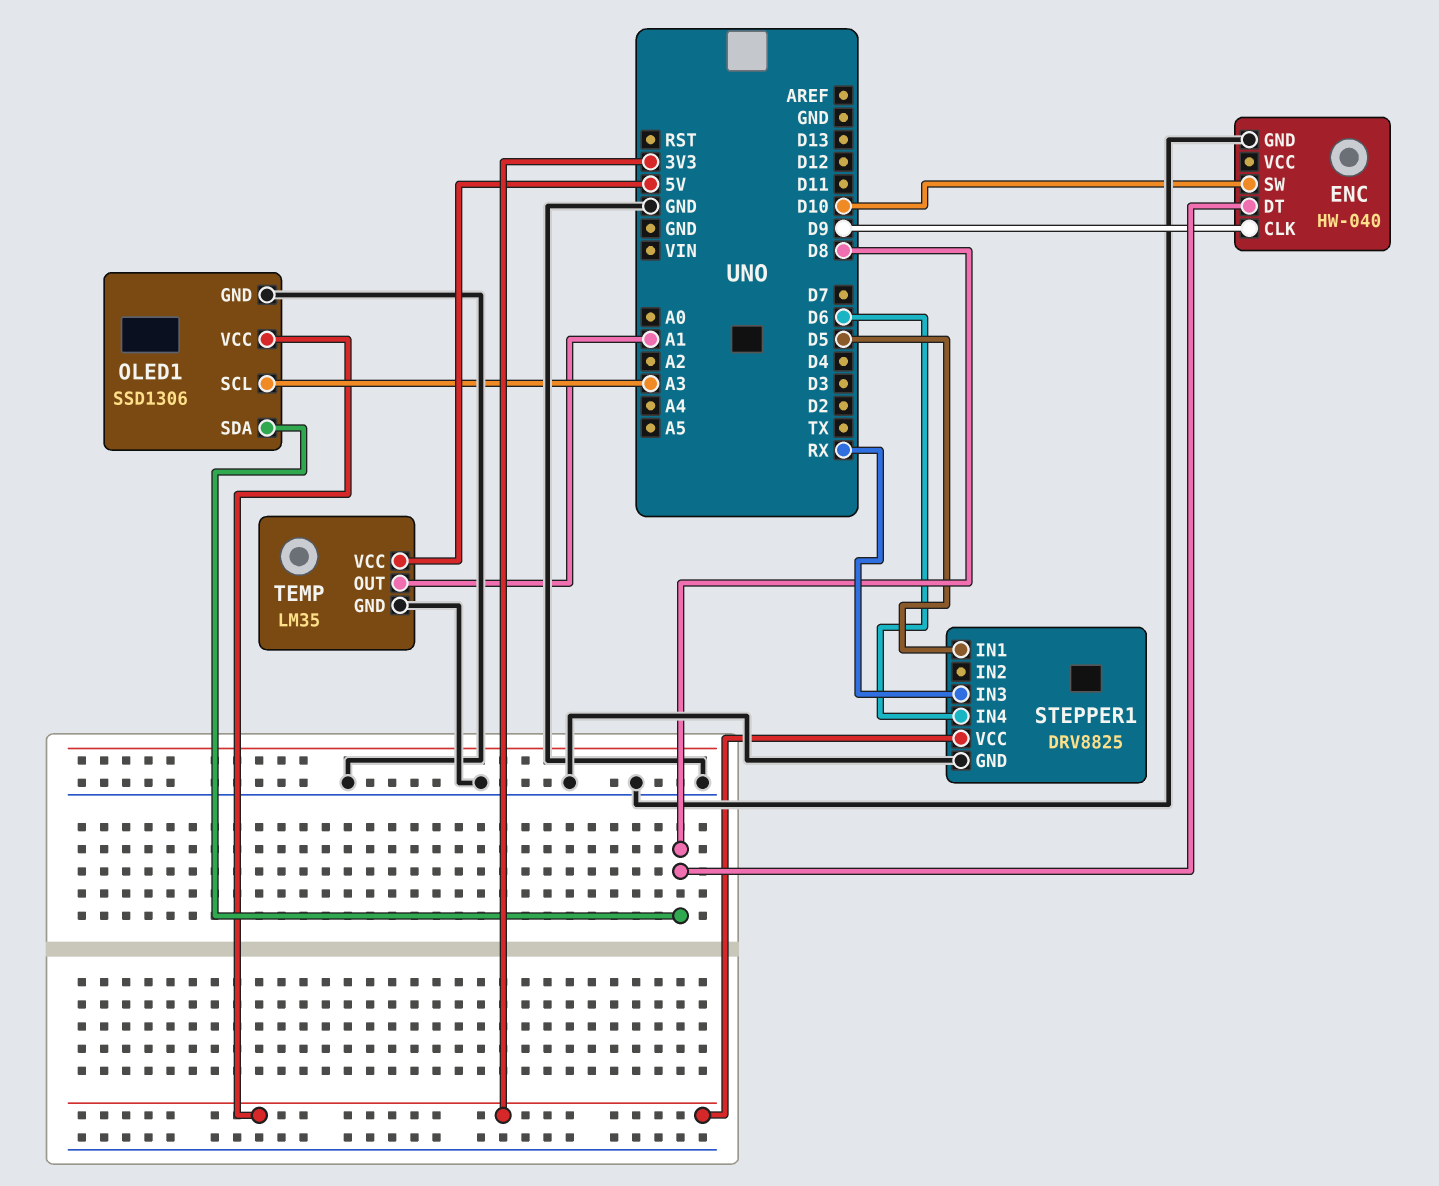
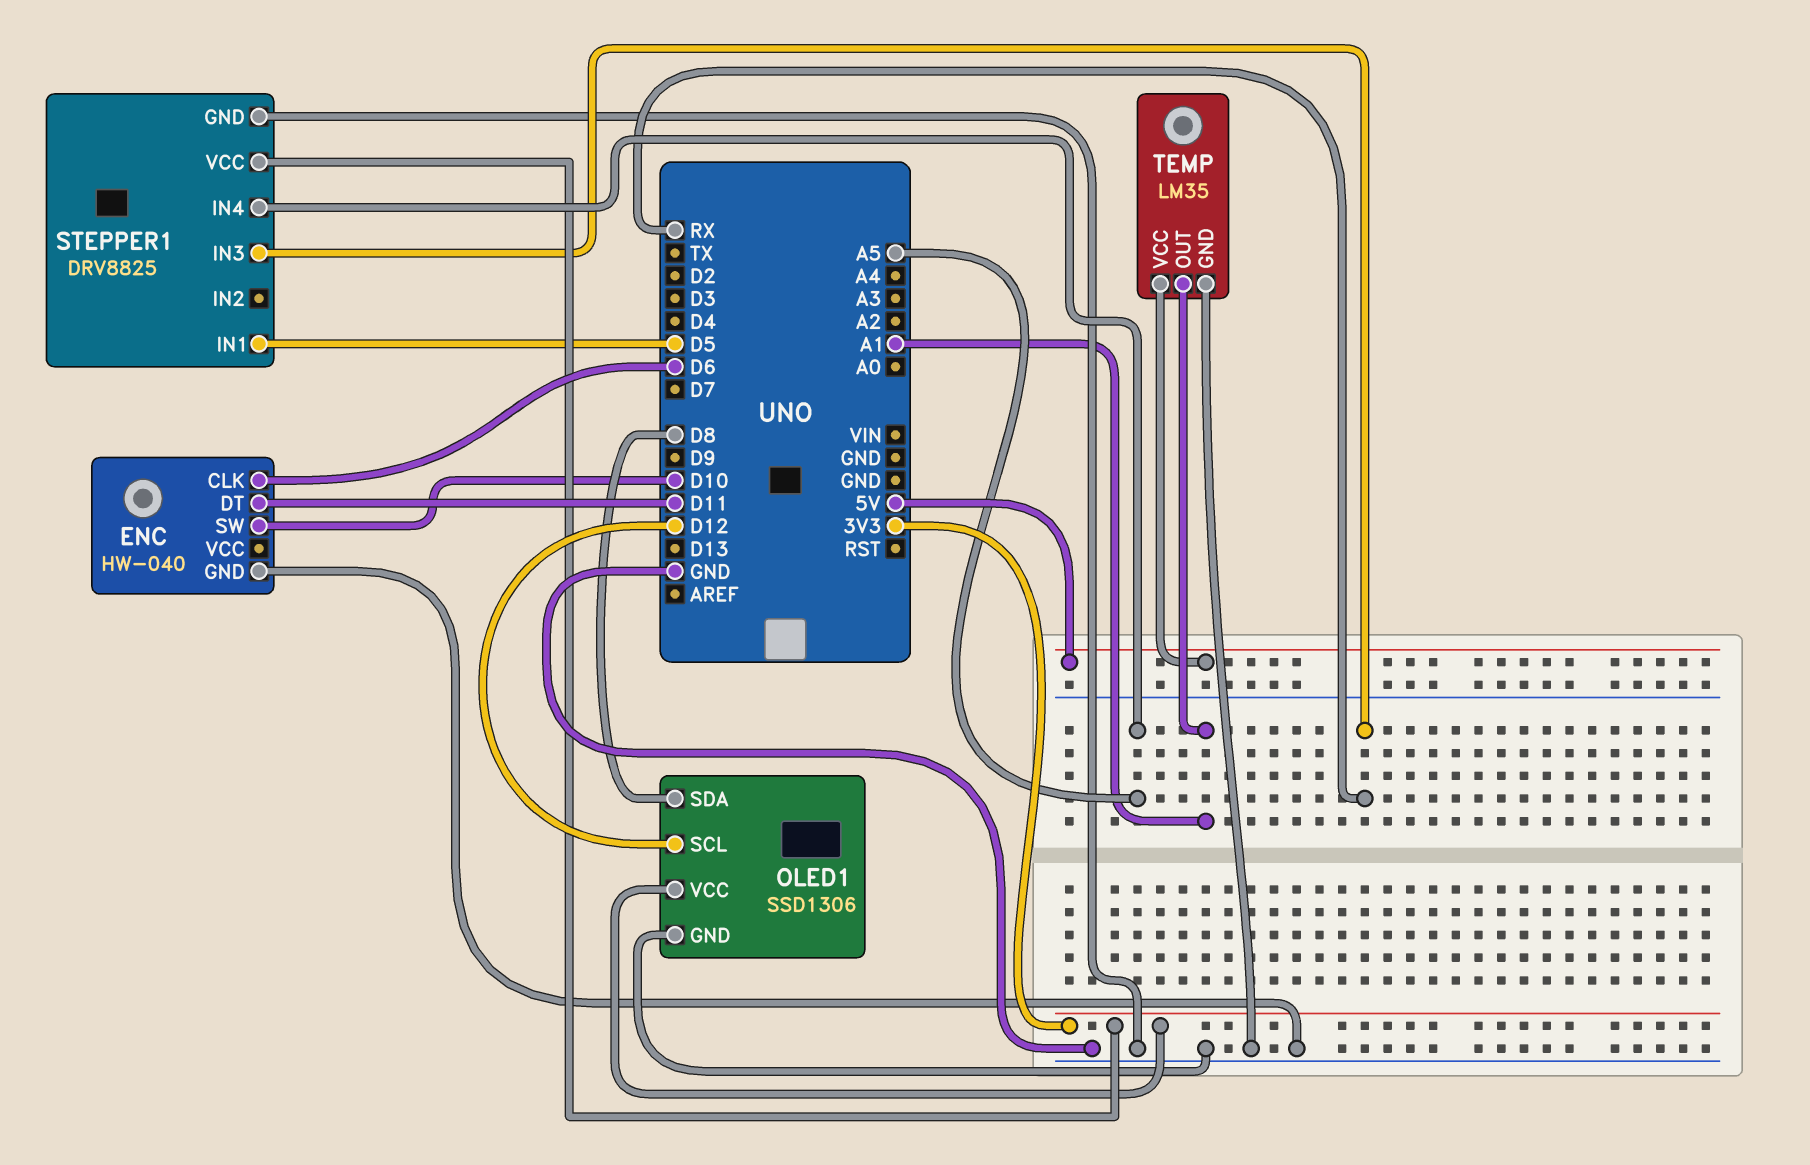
ENC pin CLK: D9 -> D6
ENC pin DT: D8 -> D11
OLED1 pin SCL: A3 -> D12
STEPPER1 pin IN4: D6 -> A5

